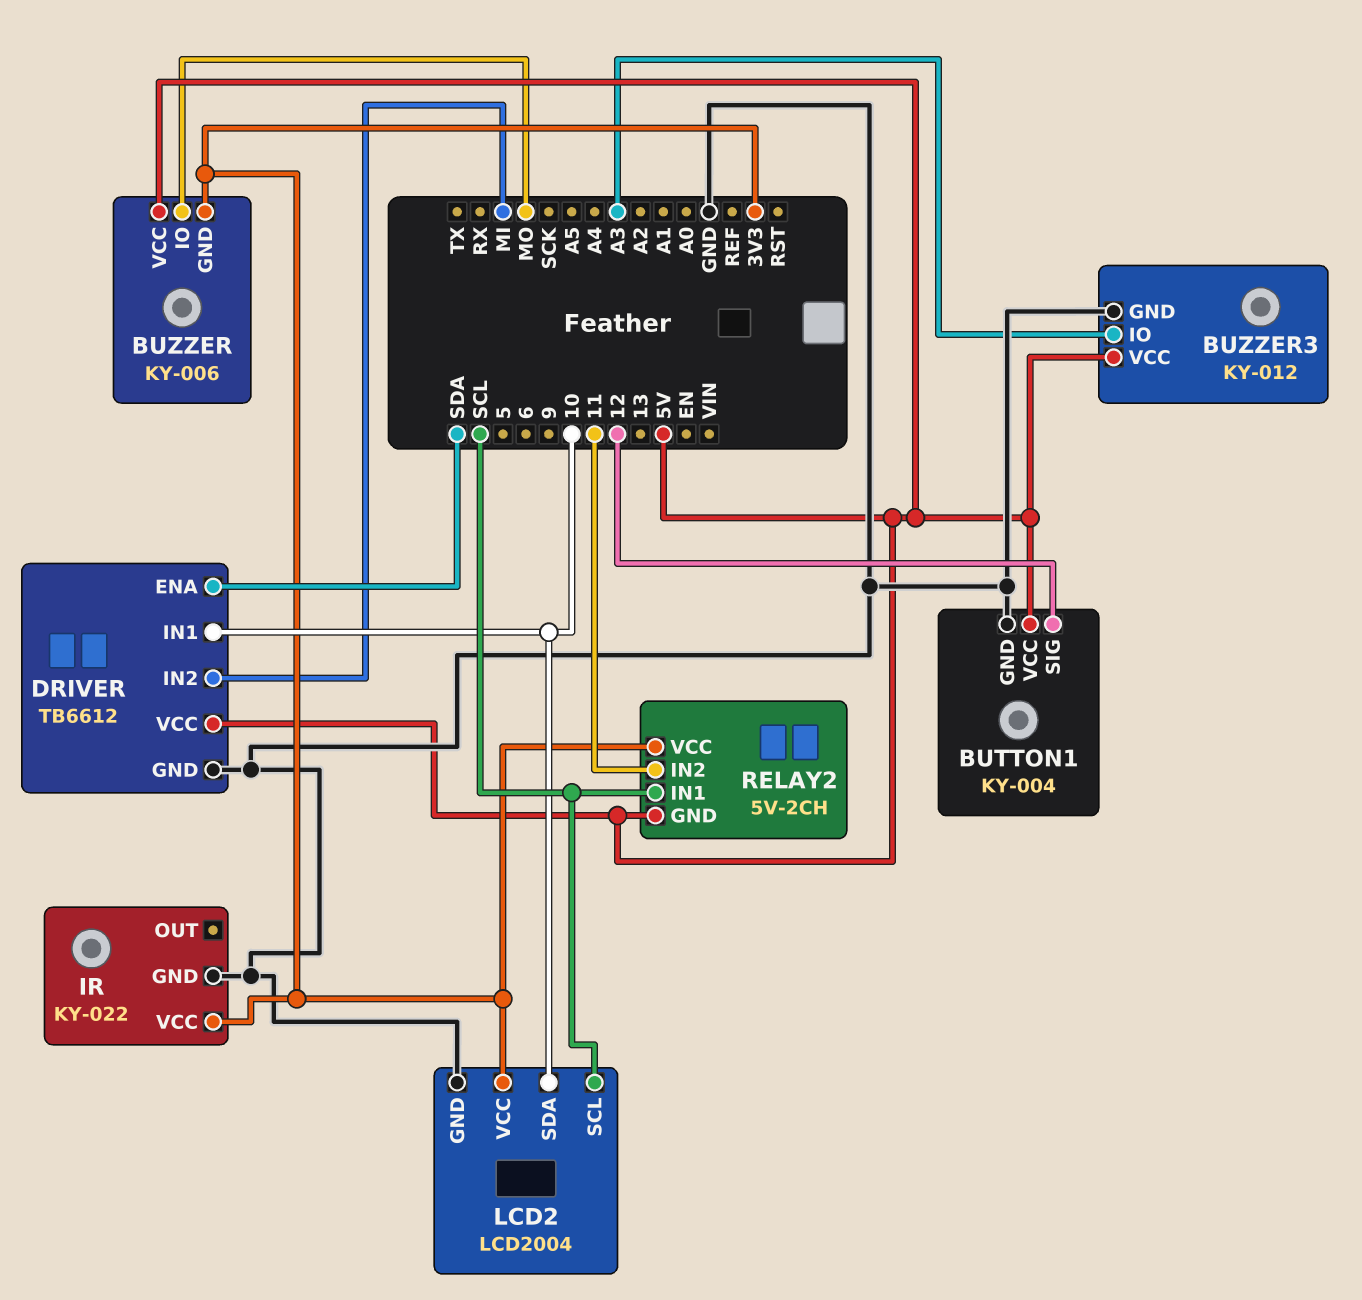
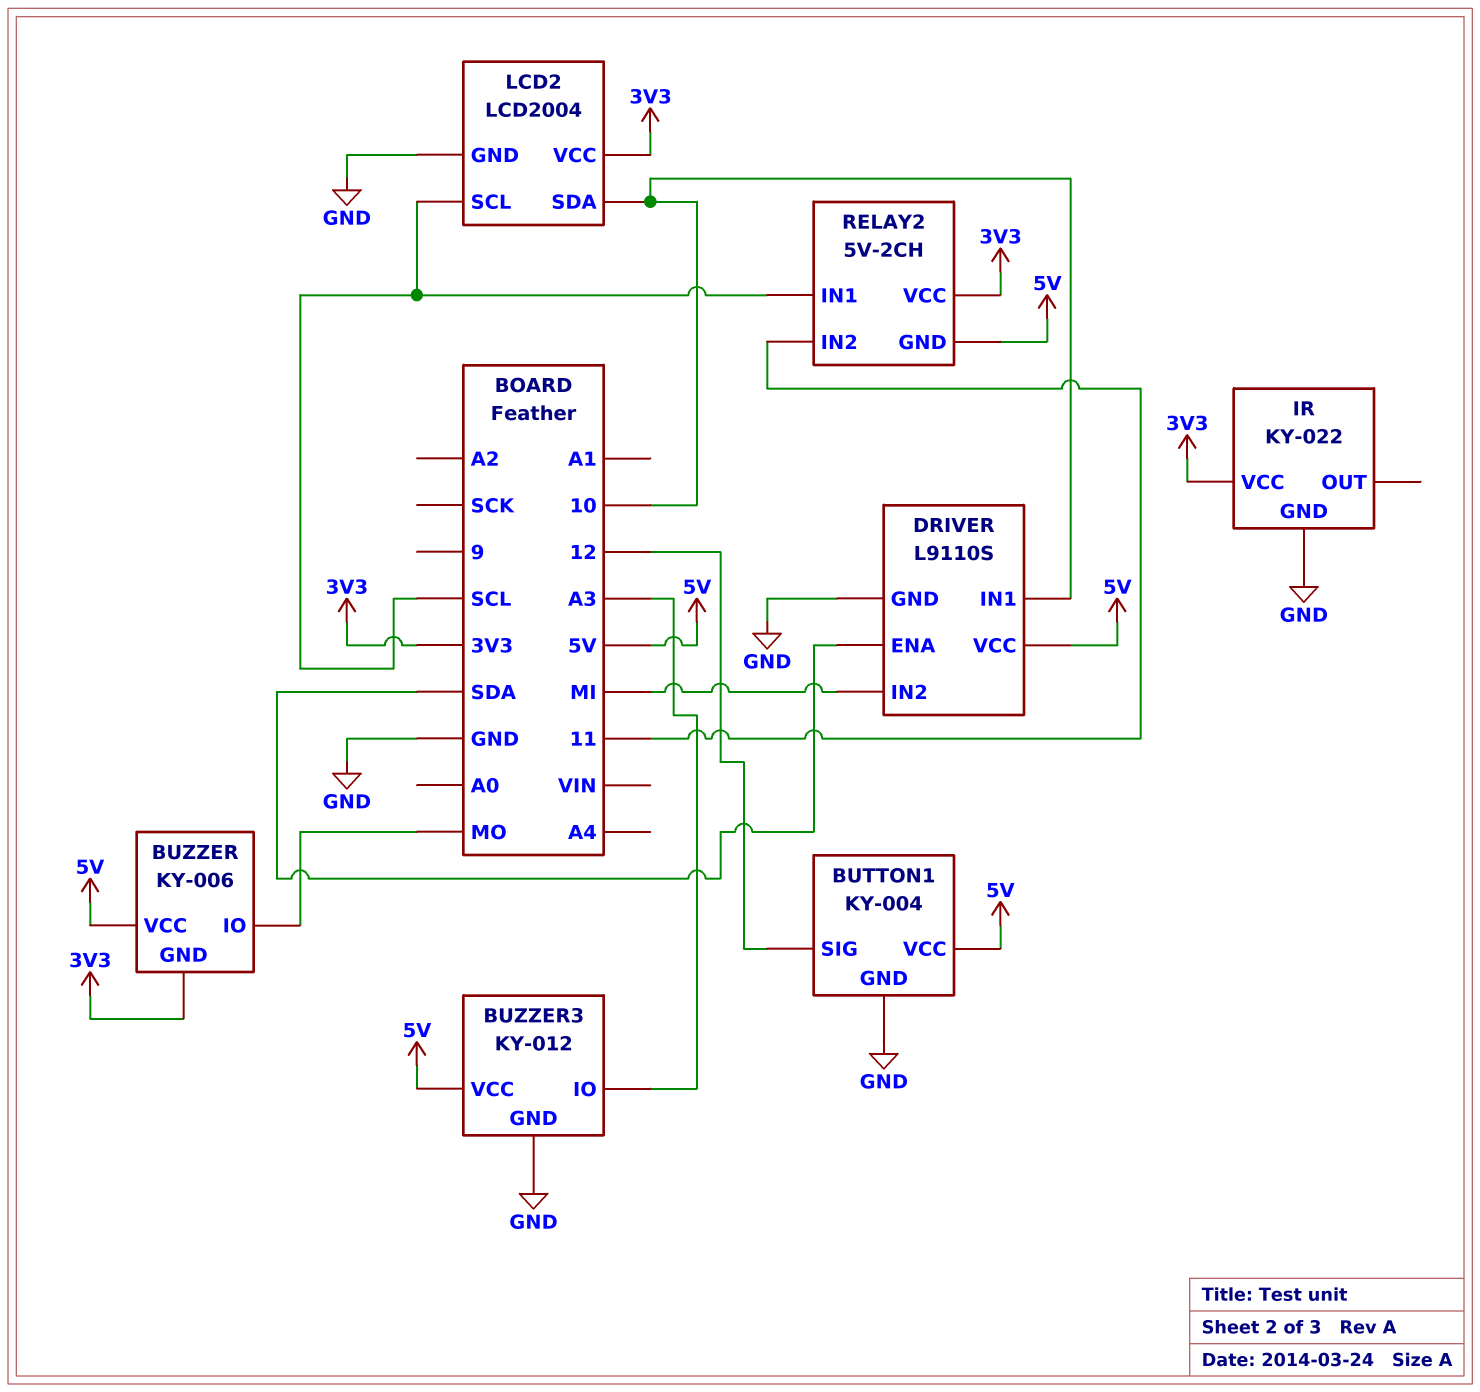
DRIVER: TB6612 -> L9110S

